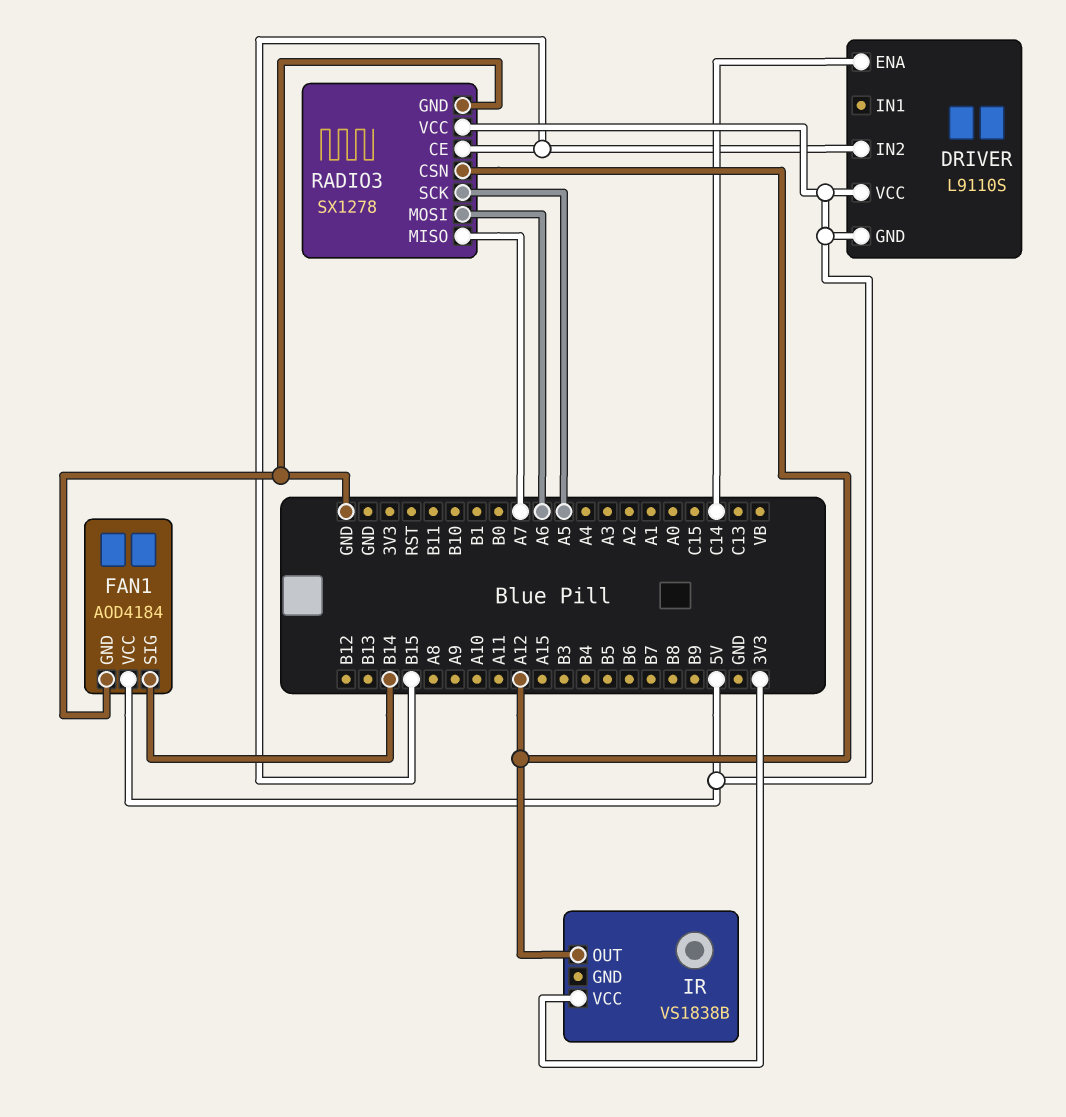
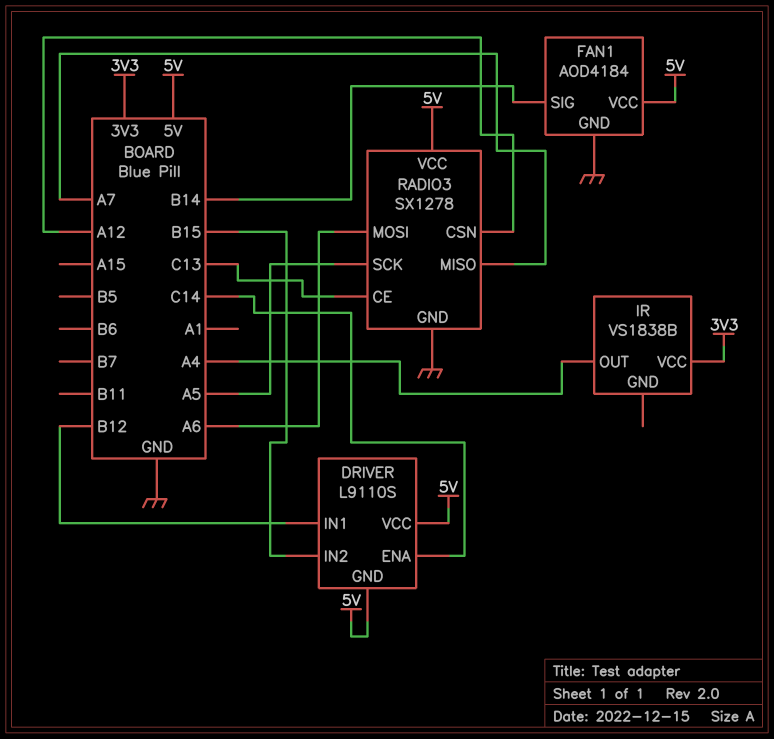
DRIVER pin IN1: none -> B12
IR pin OUT: A12 -> A4
RADIO3 pin CE: B15 -> C13

